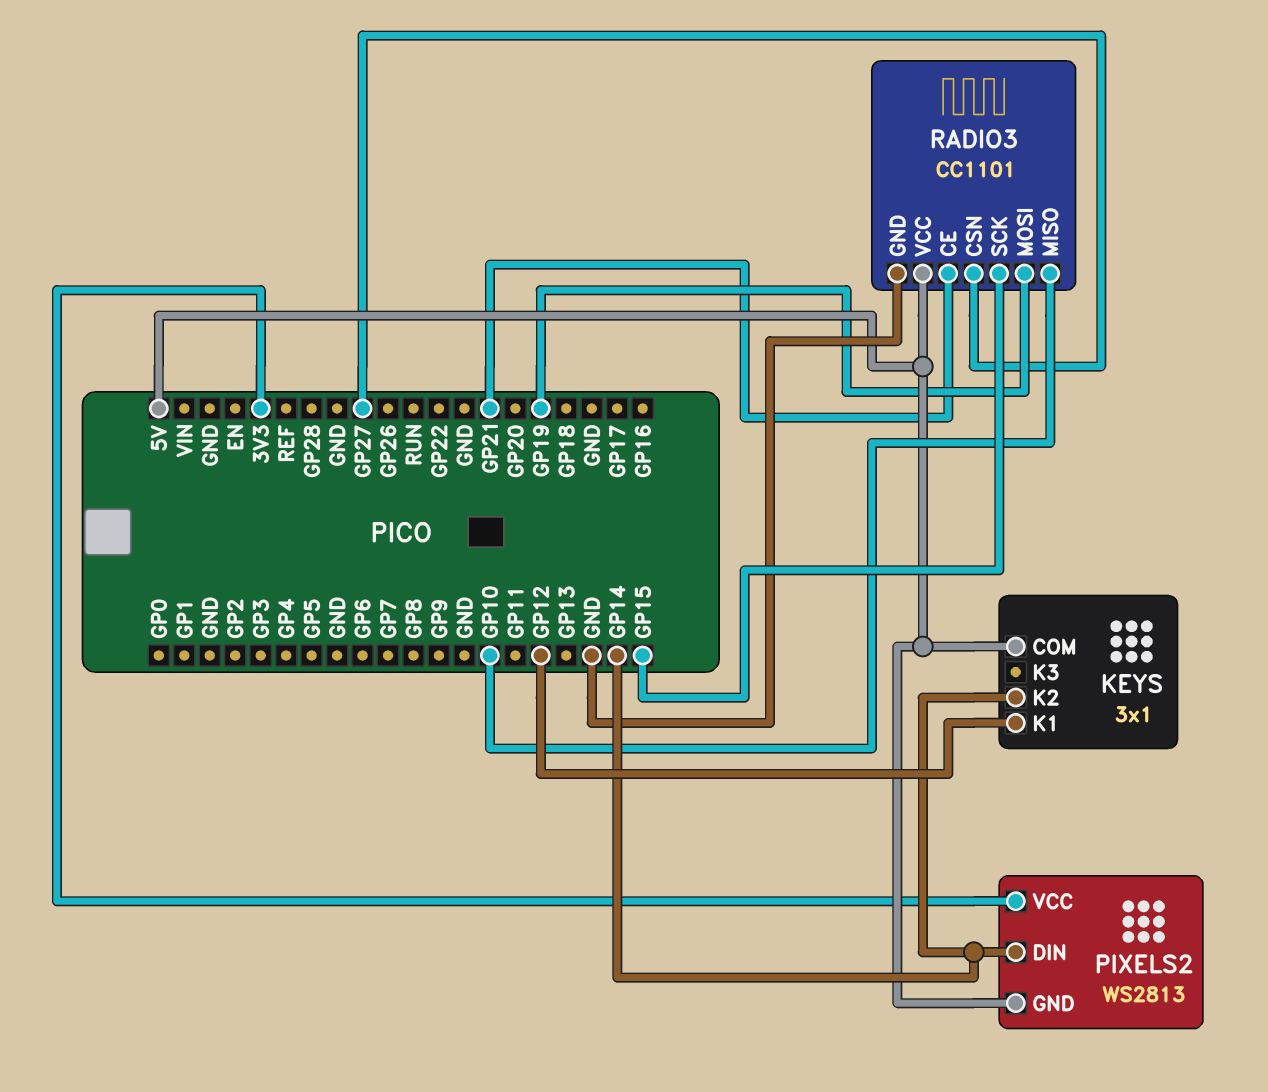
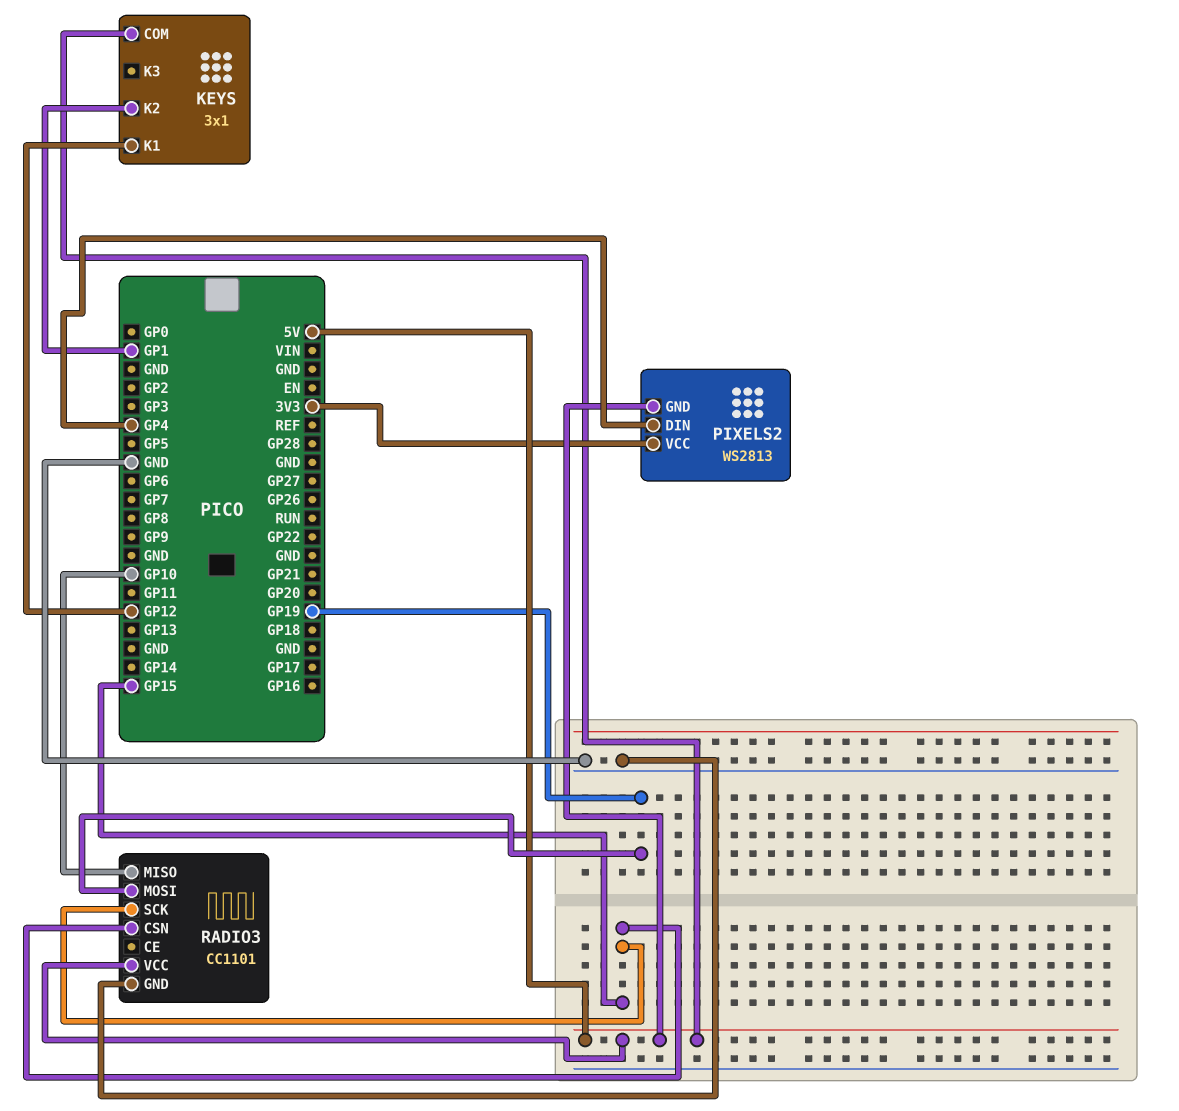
KEYS pin K2: GP14 -> GP1
PIXELS2 pin DIN: GP14 -> GP4
RADIO3 pin CE: GP21 -> none
RADIO3 pin CSN: GP27 -> GP15

